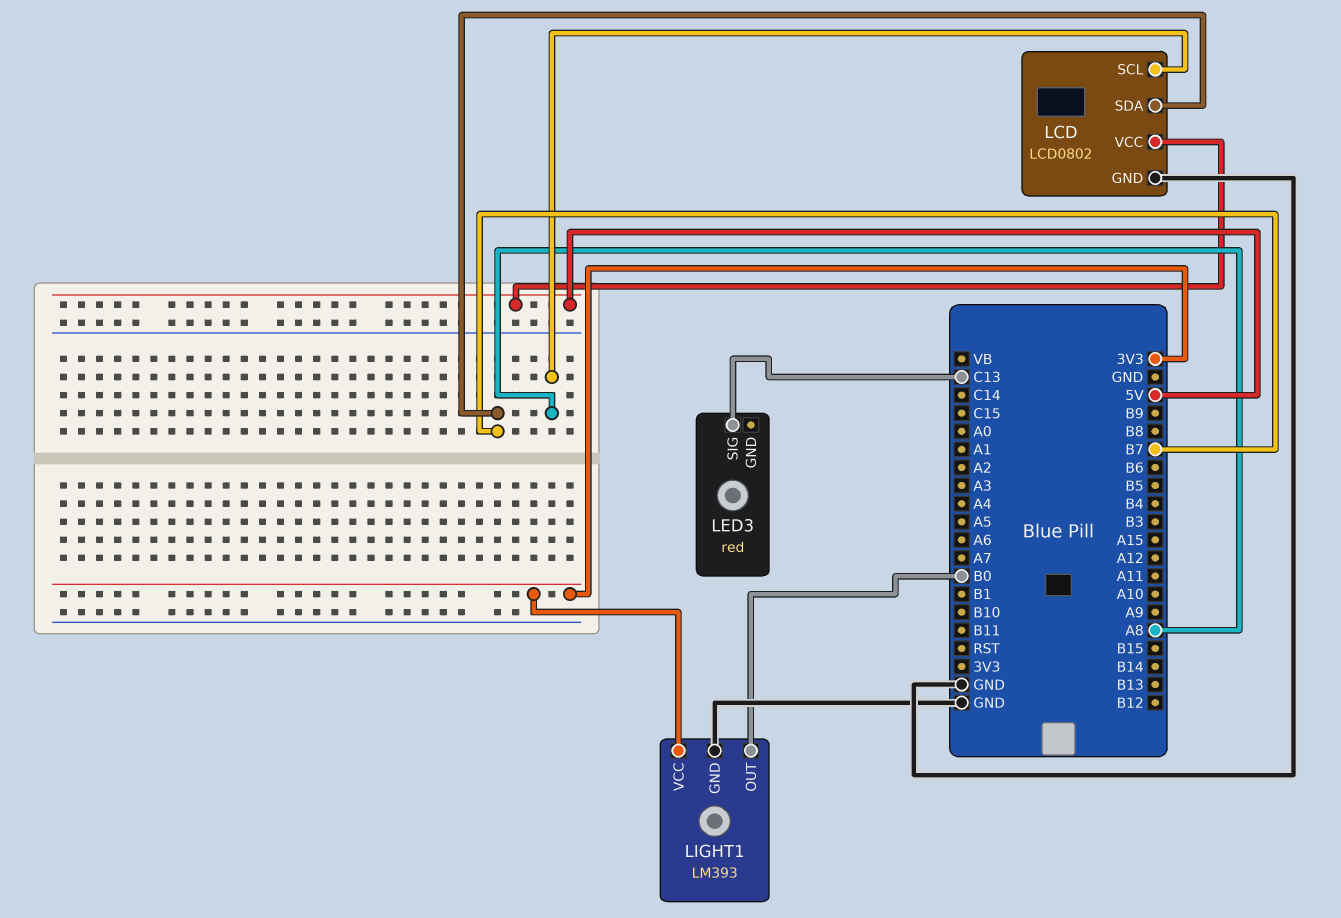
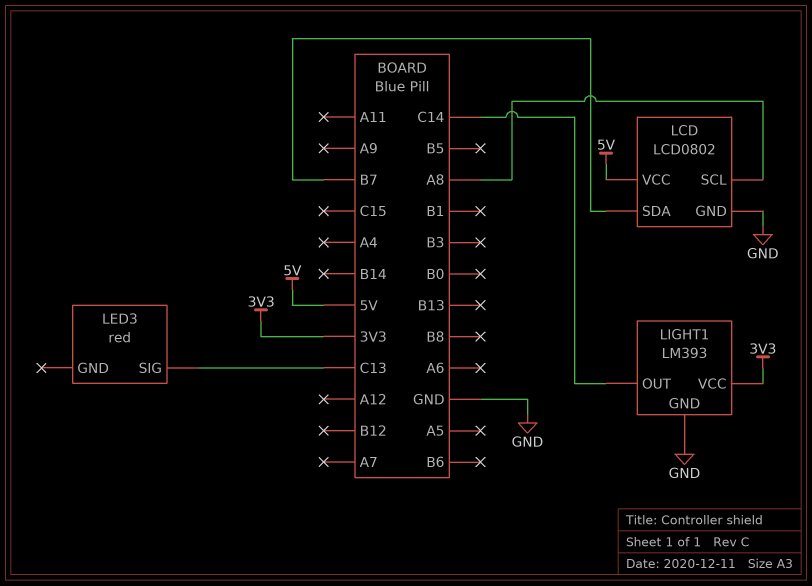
LIGHT1 pin OUT: B0 -> C14

